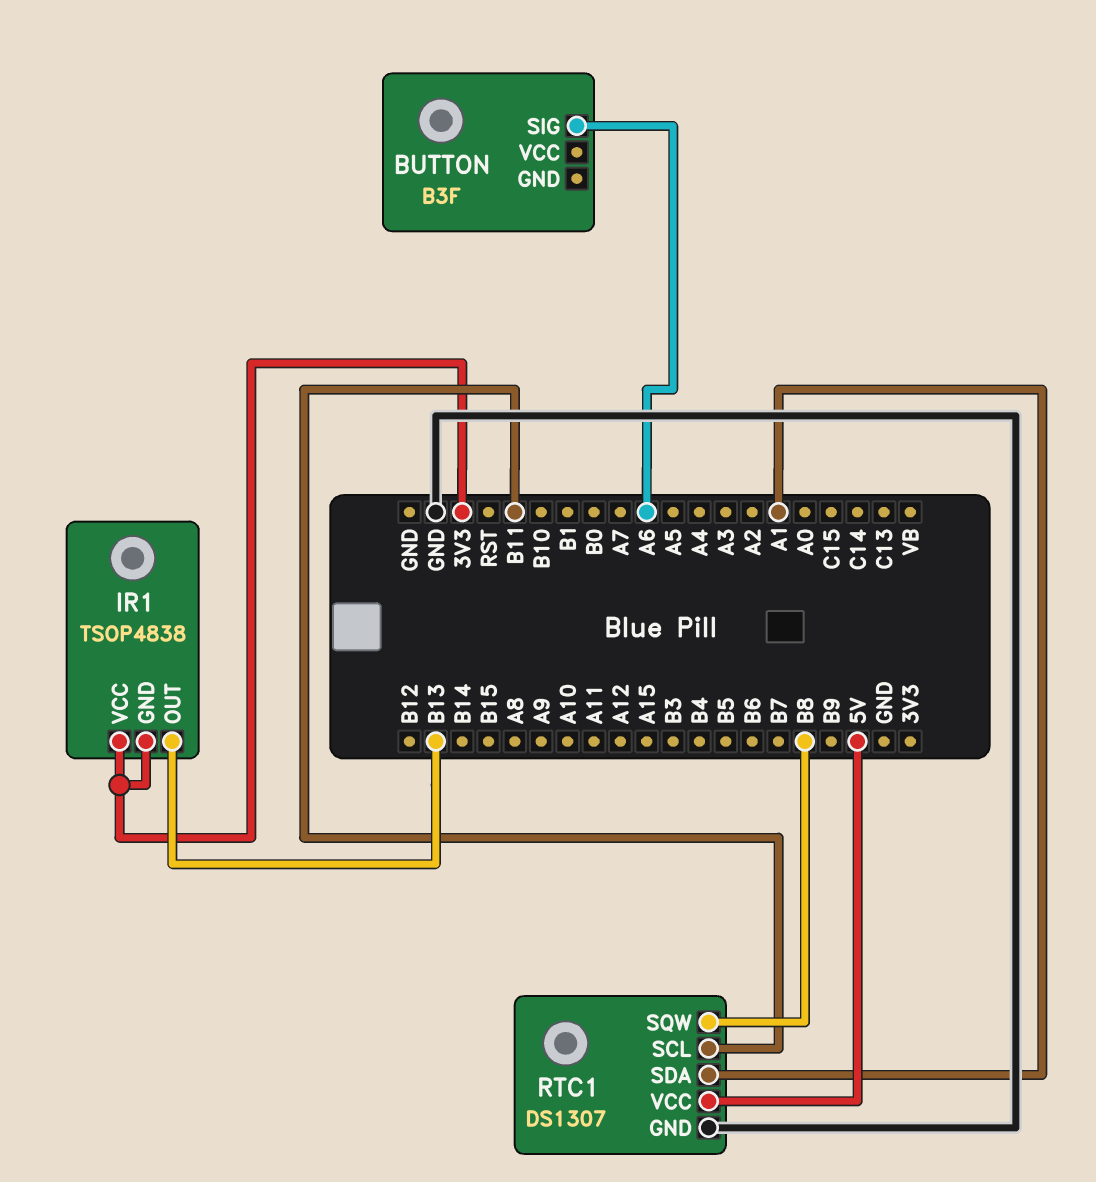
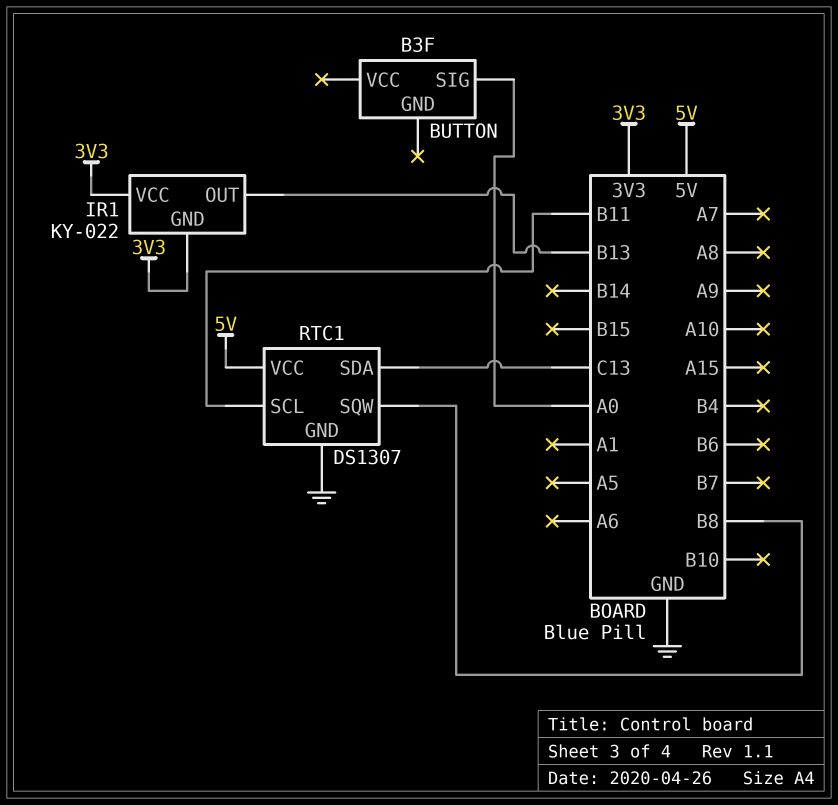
BUTTON pin SIG: A6 -> A0
IR1: TSOP4838 -> KY-022
RTC1 pin SDA: A1 -> C13

